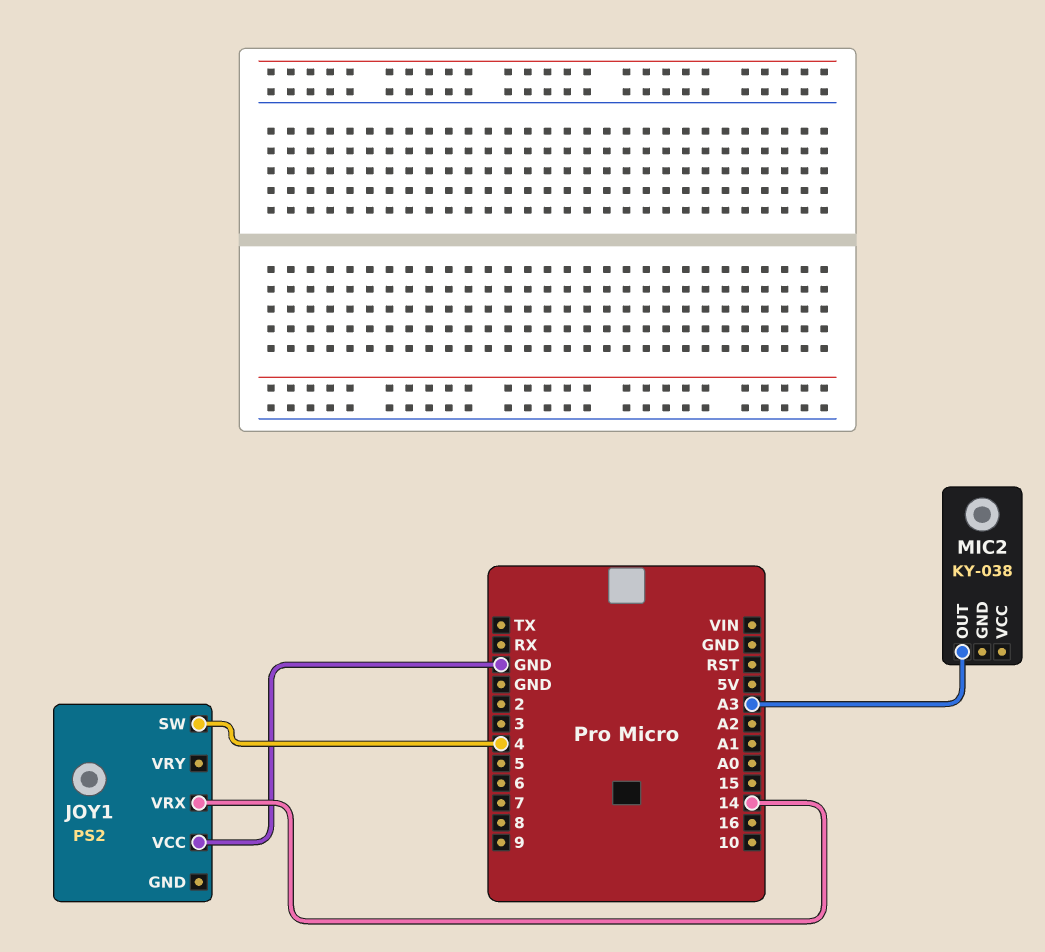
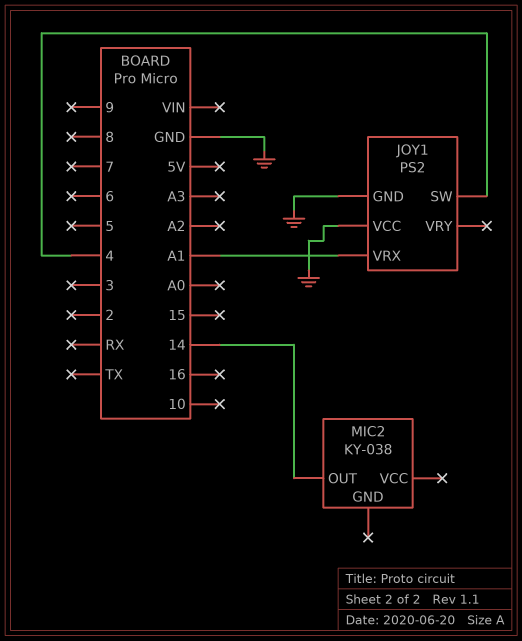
JOY1 pin GND: none -> GND
JOY1 pin VRX: 14 -> A1
MIC2 pin OUT: A3 -> 14

